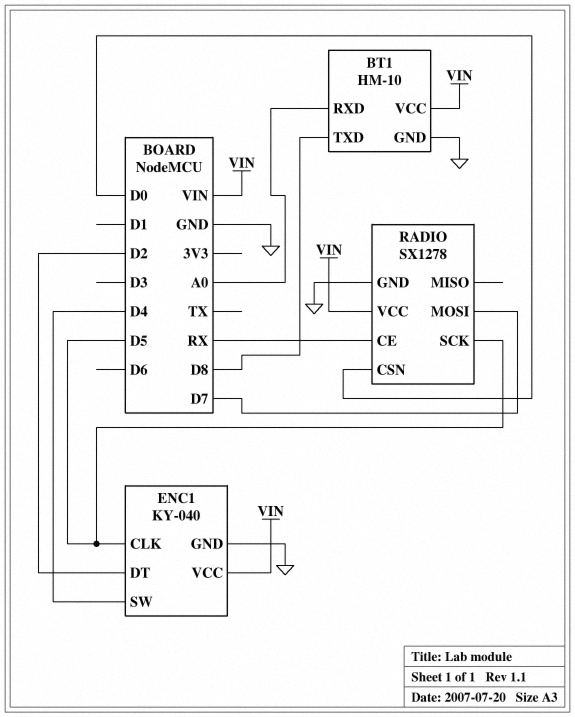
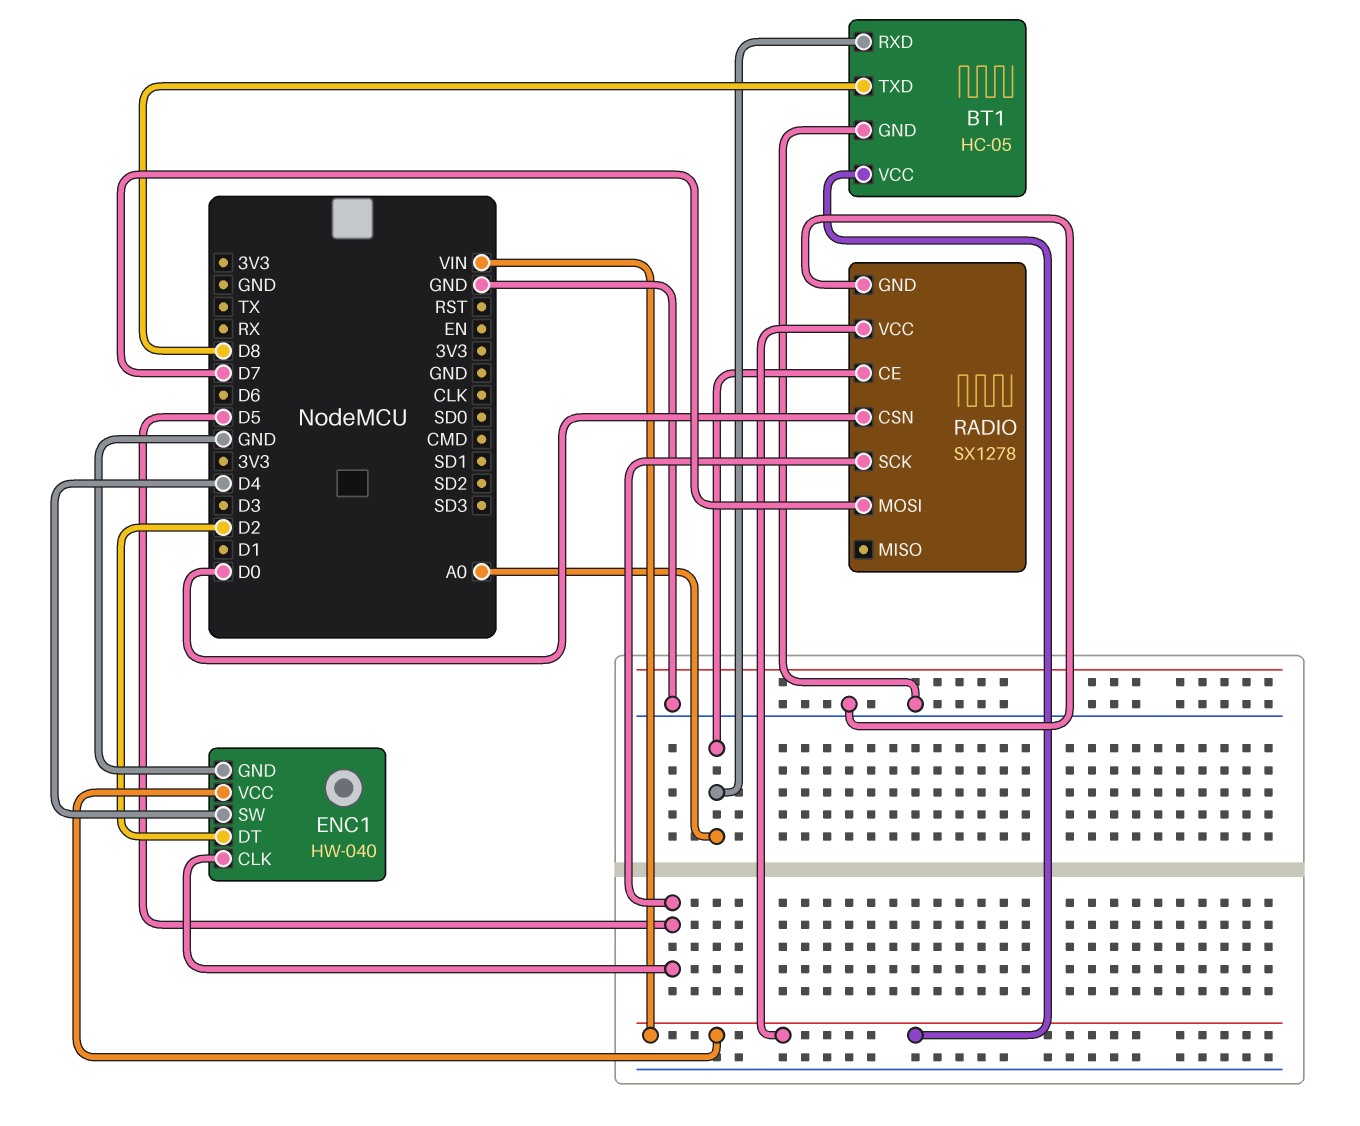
BT1: HM-10 -> HC-05
ENC1: KY-040 -> HW-040
RADIO pin CE: RX -> A0

